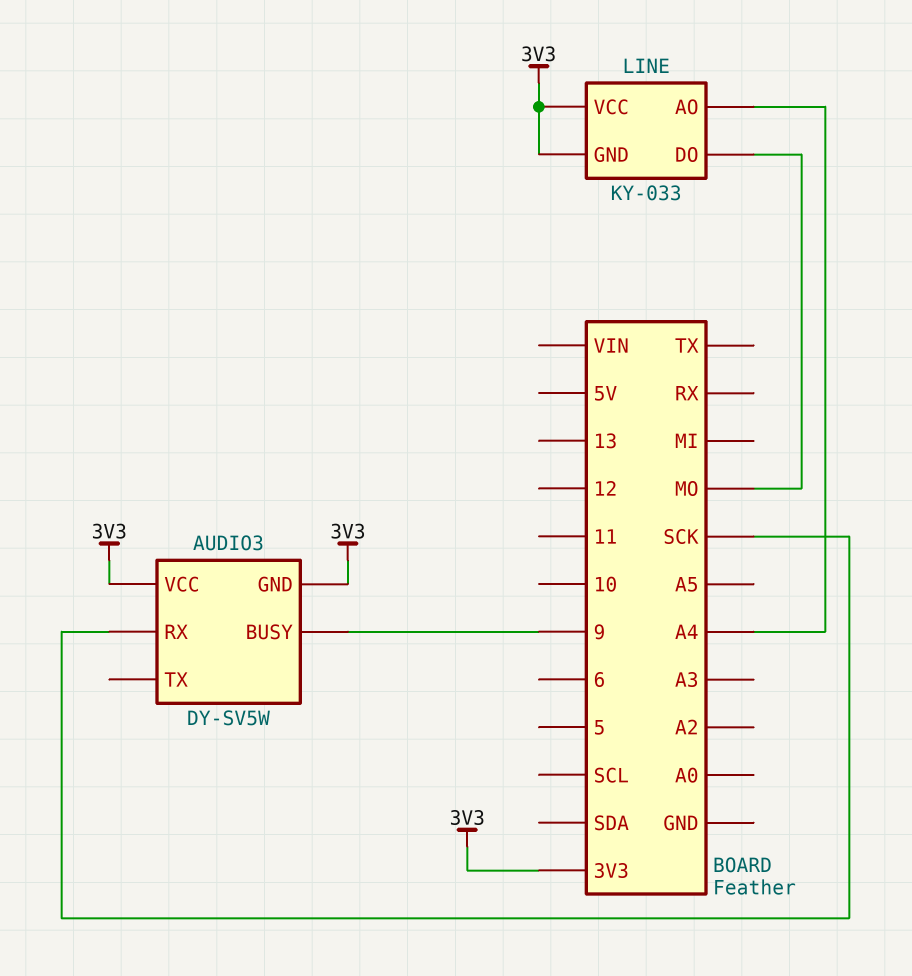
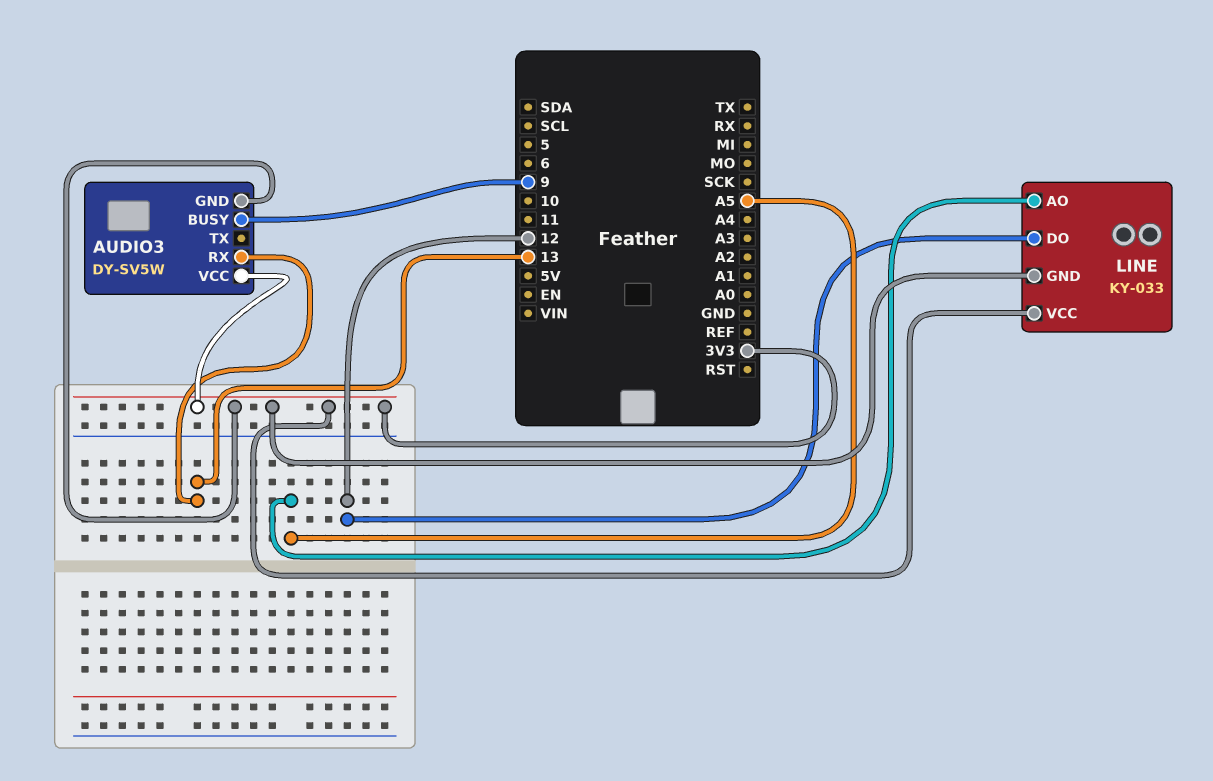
AUDIO3 pin RX: SCK -> 13
LINE pin AO: A4 -> A5
LINE pin DO: MO -> 12

